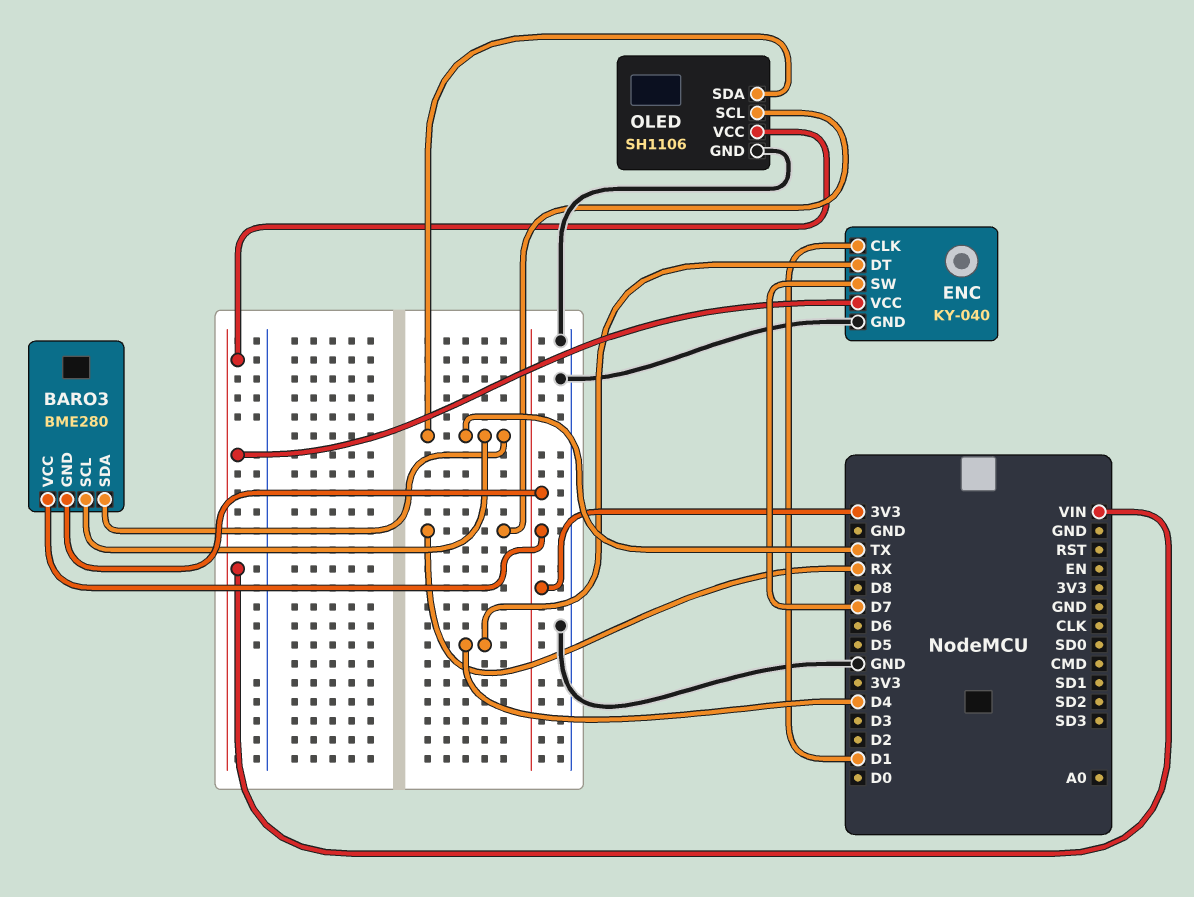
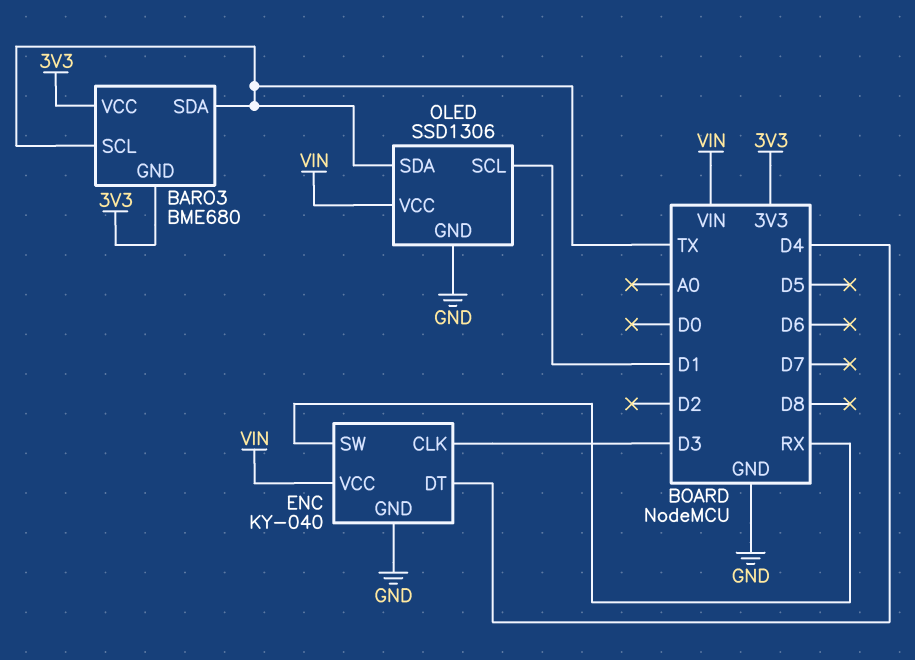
BARO3: BME280 -> BME680
ENC pin CLK: D1 -> D3
ENC pin SW: D7 -> RX
OLED: SH1106 -> SSD1306
OLED pin SCL: RX -> D1

